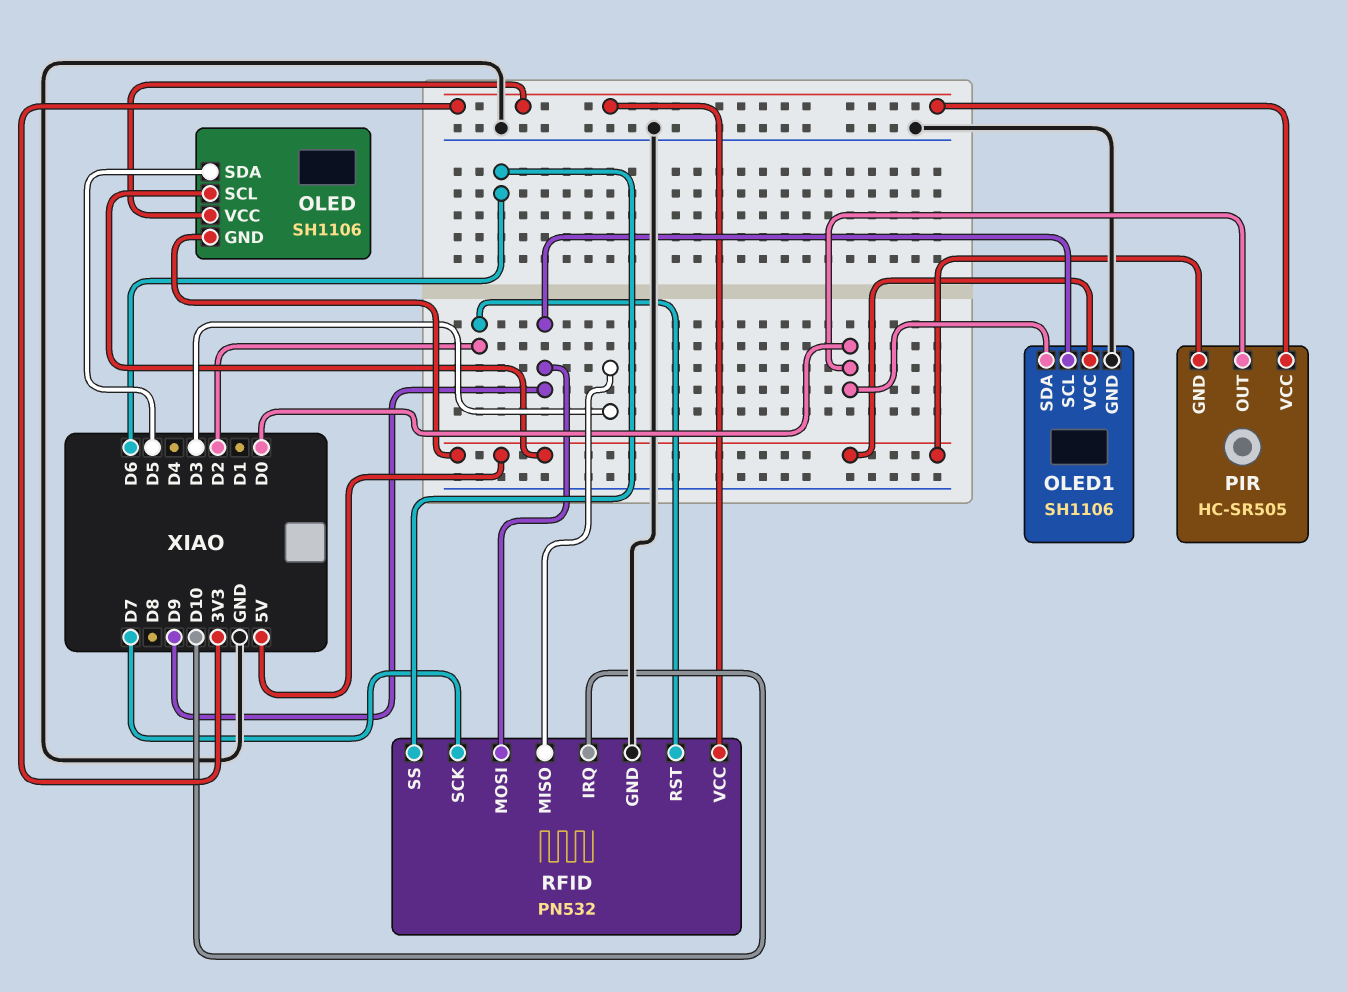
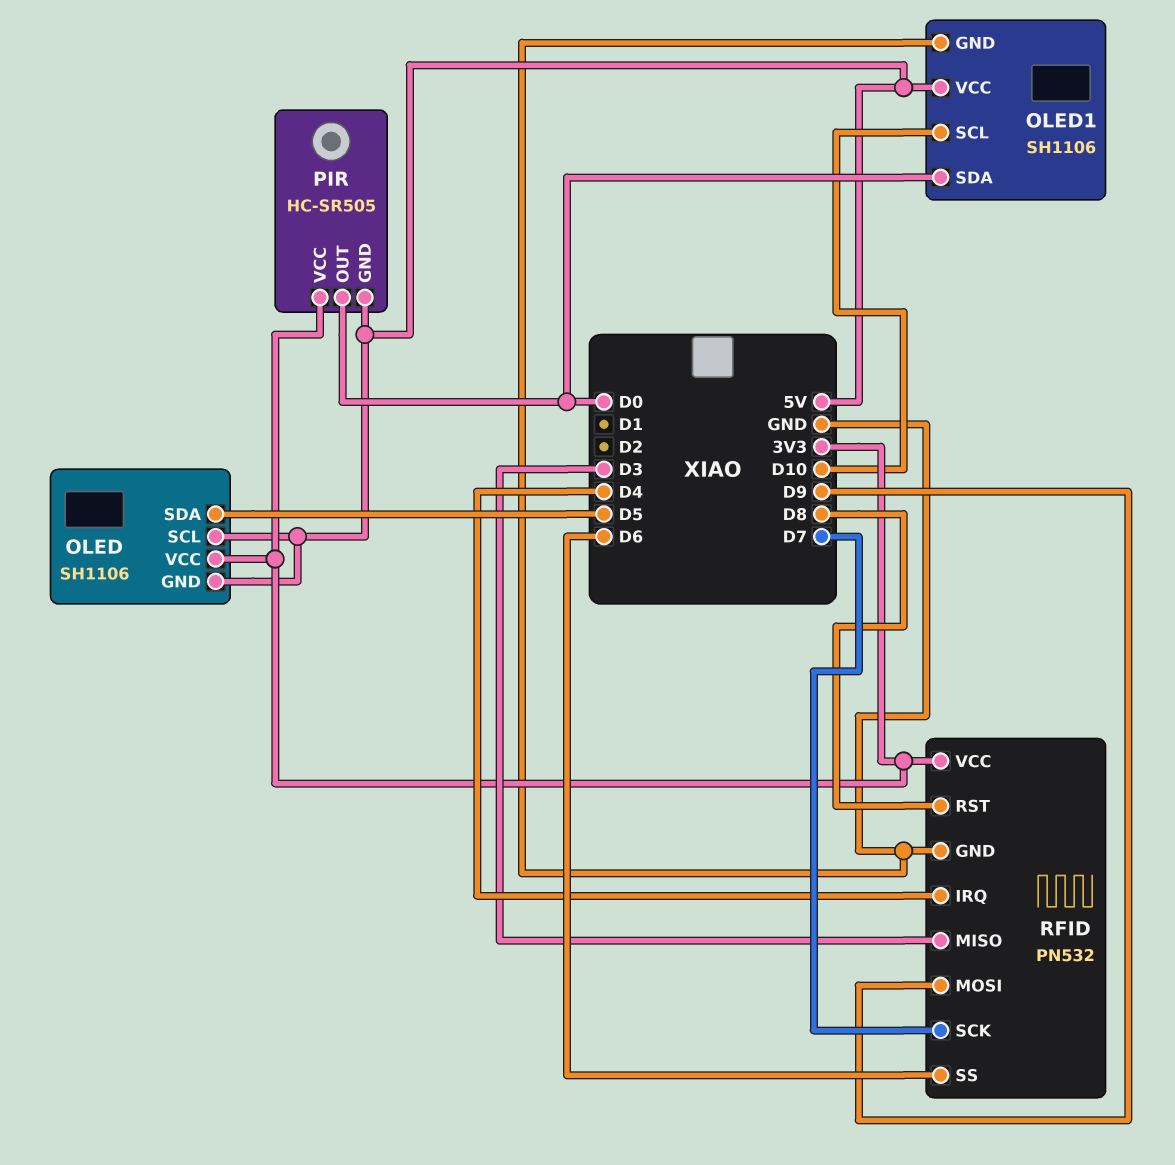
OLED1 pin SCL: D9 -> D10
RFID pin IRQ: D10 -> D4
RFID pin RST: D2 -> D8

